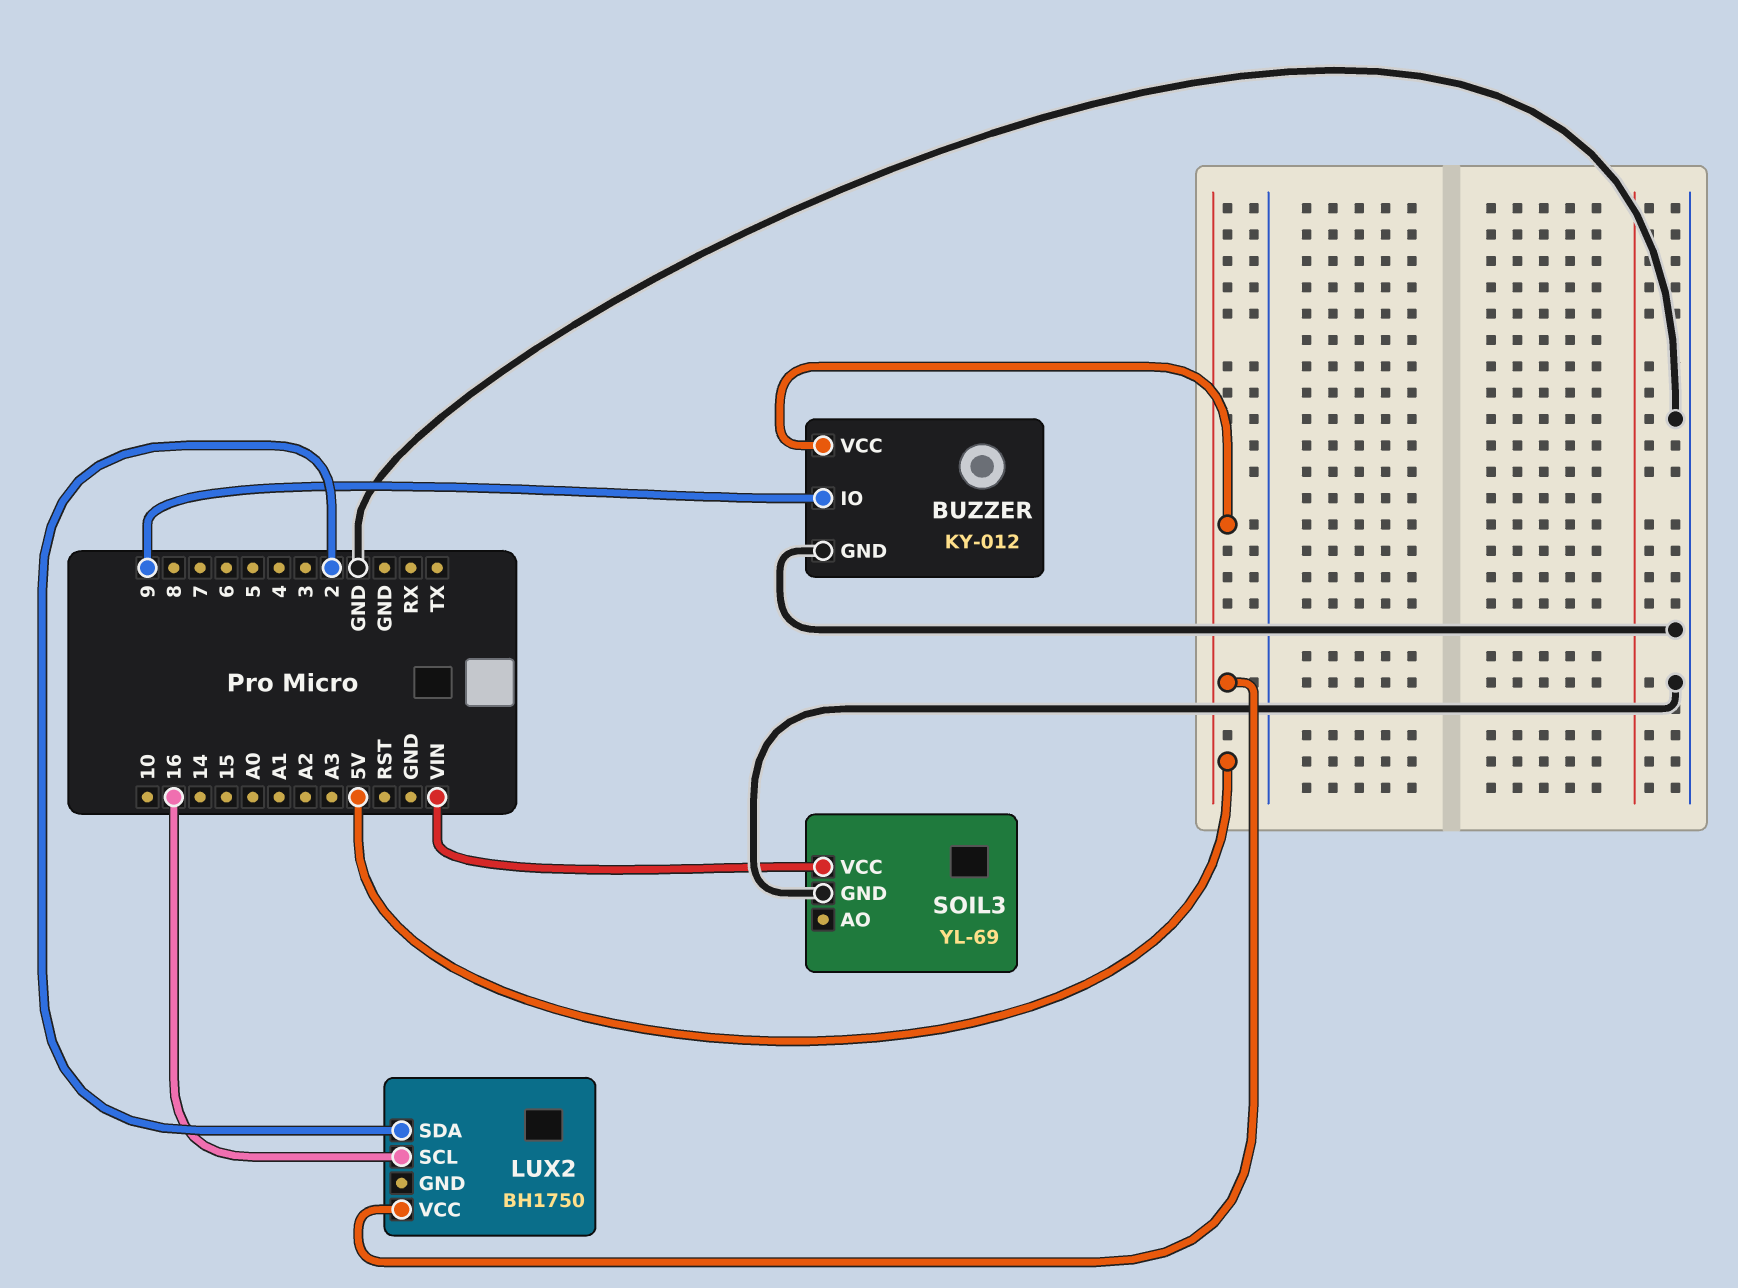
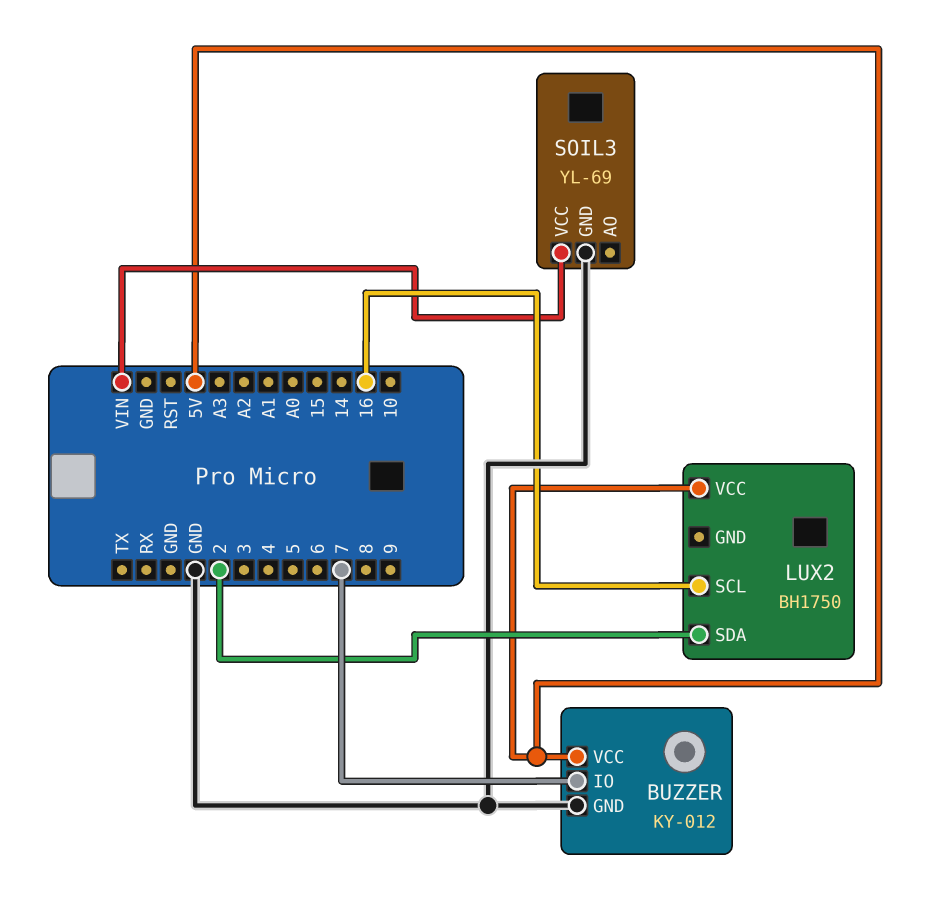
BUZZER pin IO: 9 -> 7

